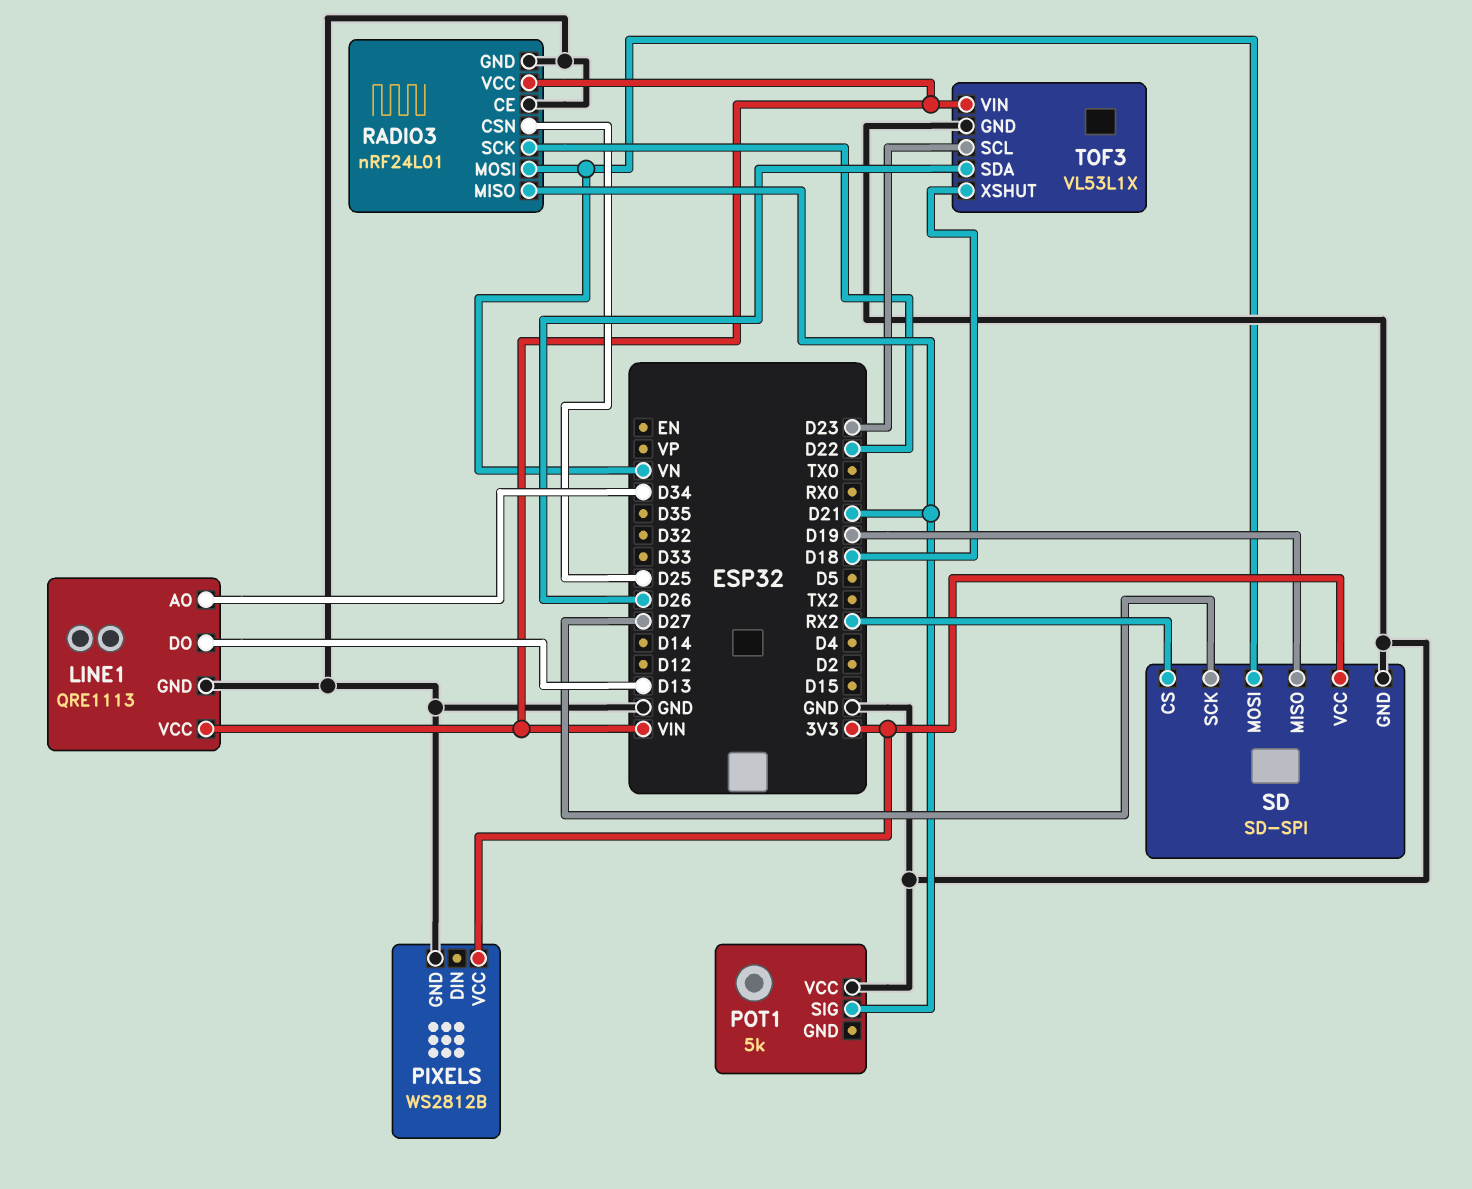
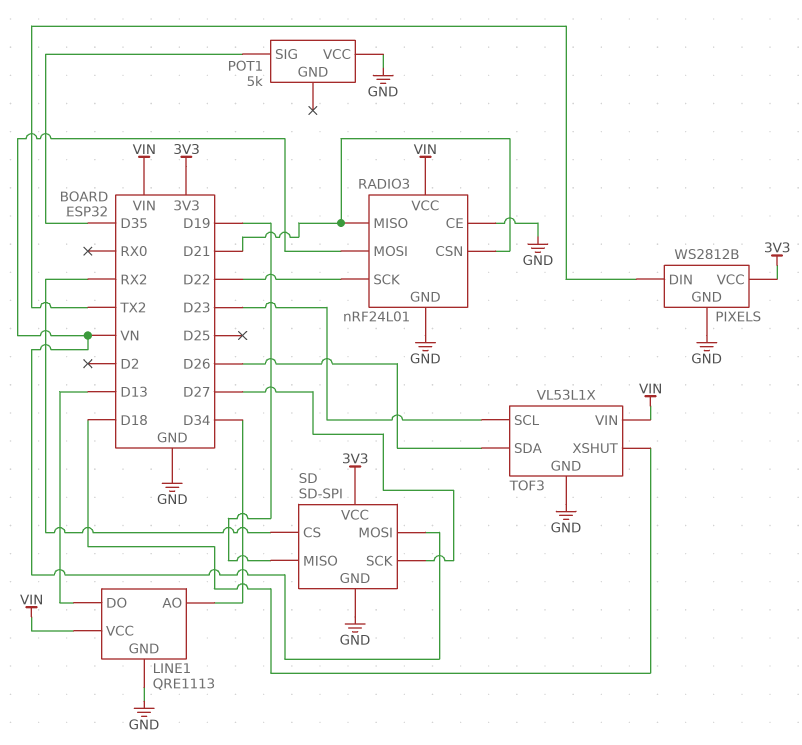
PIXELS pin DIN: none -> TX2
POT1 pin SIG: D21 -> D35
RADIO3 pin CSN: D25 -> D21

